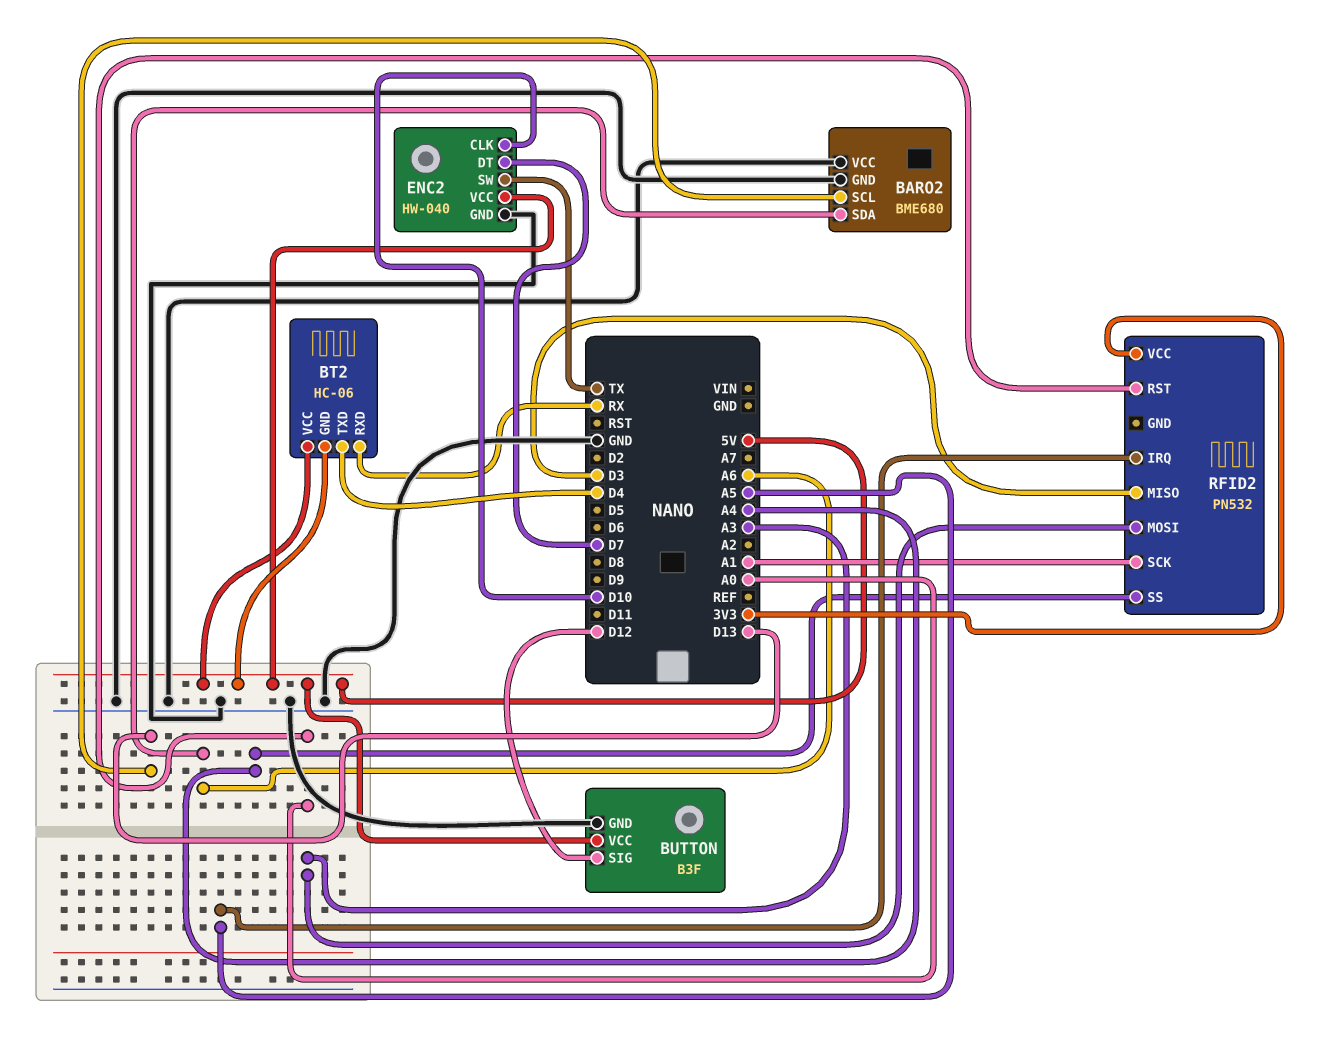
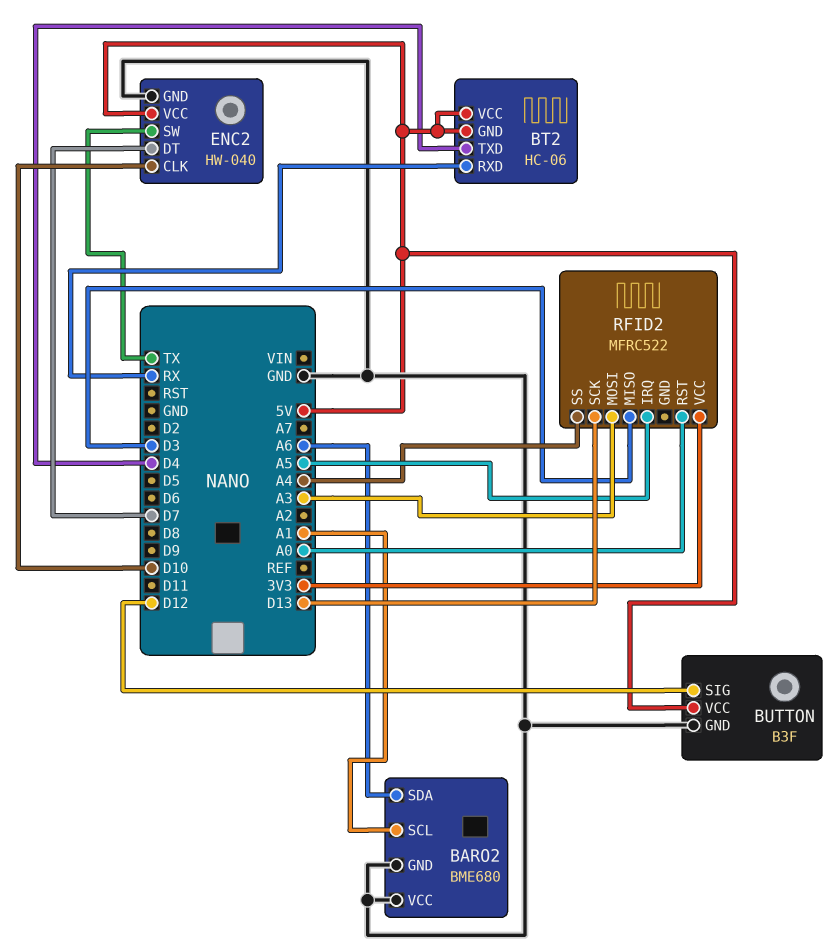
BARO2 pin SCL: D13 -> A1
RFID2: PN532 -> MFRC522
RFID2 pin SCK: A1 -> D13

